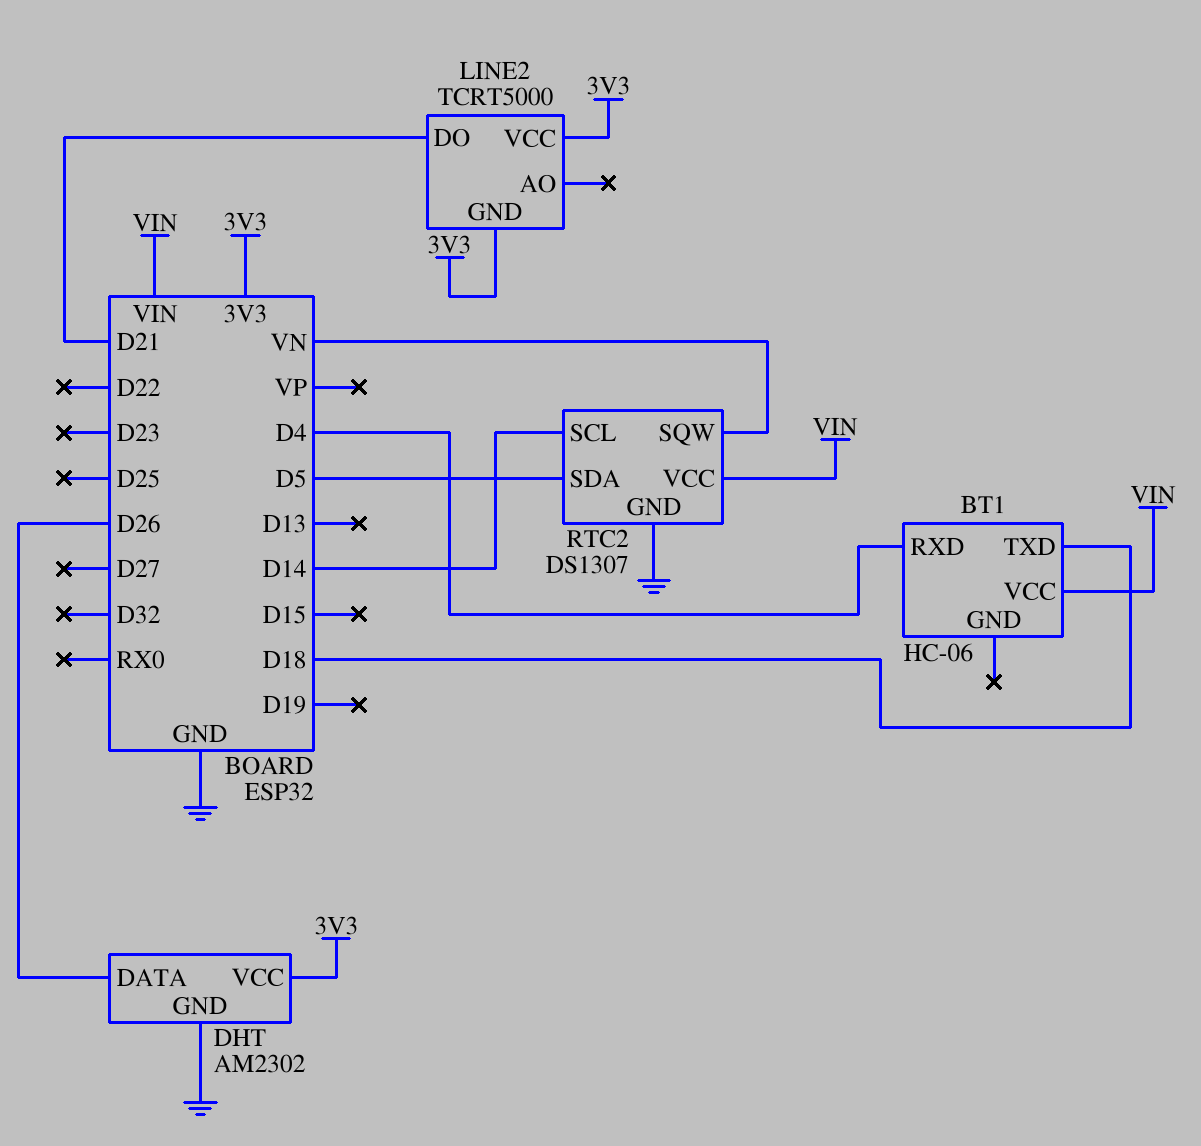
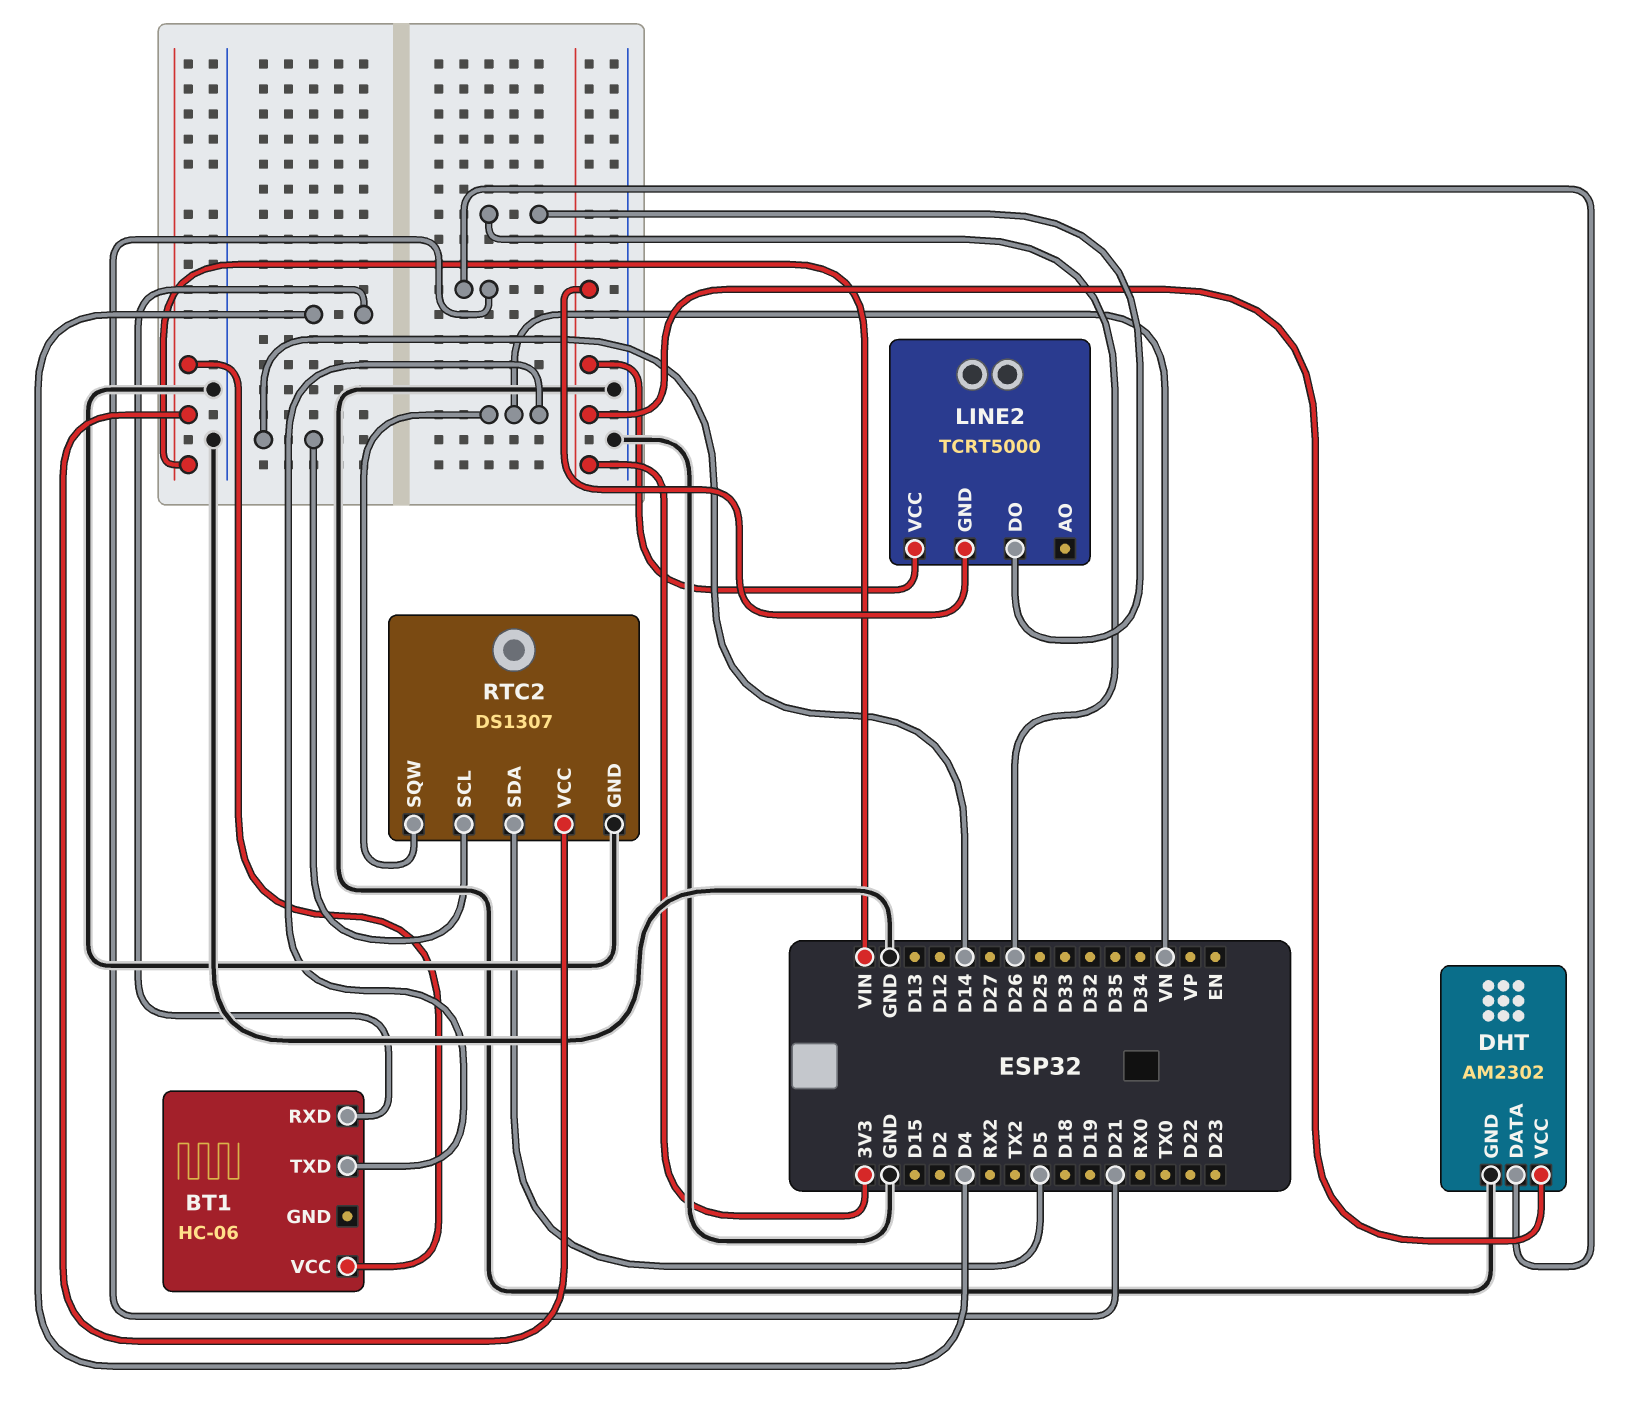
BT1 pin TXD: D18 -> VN
DHT pin DATA: D26 -> D21
LINE2 pin DO: D21 -> D26

